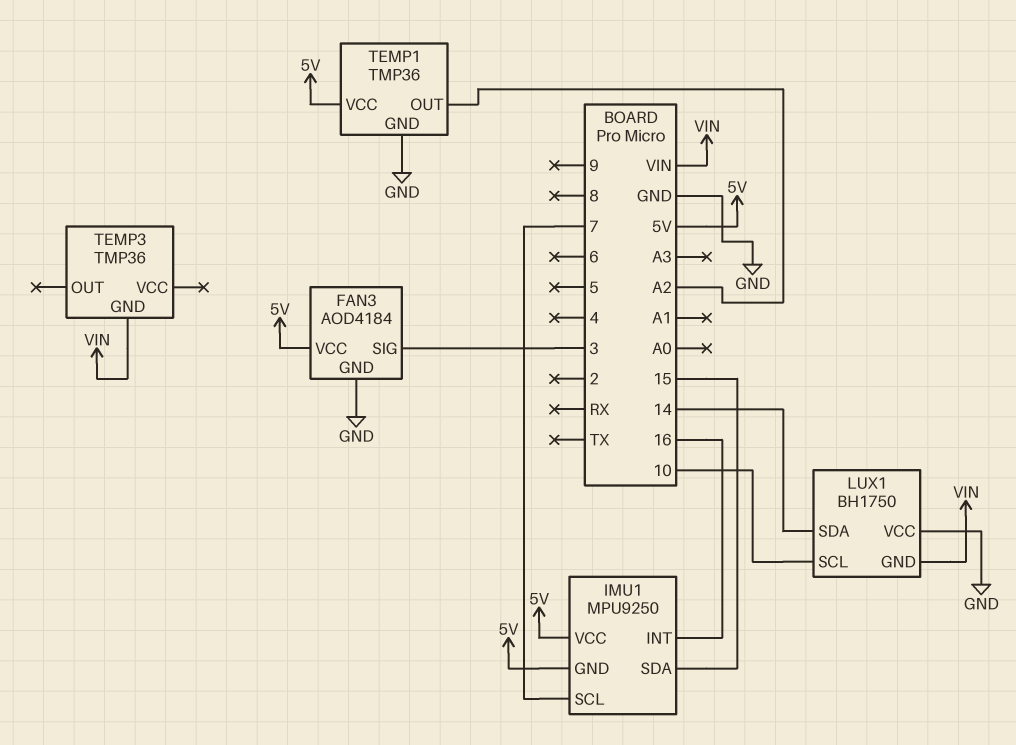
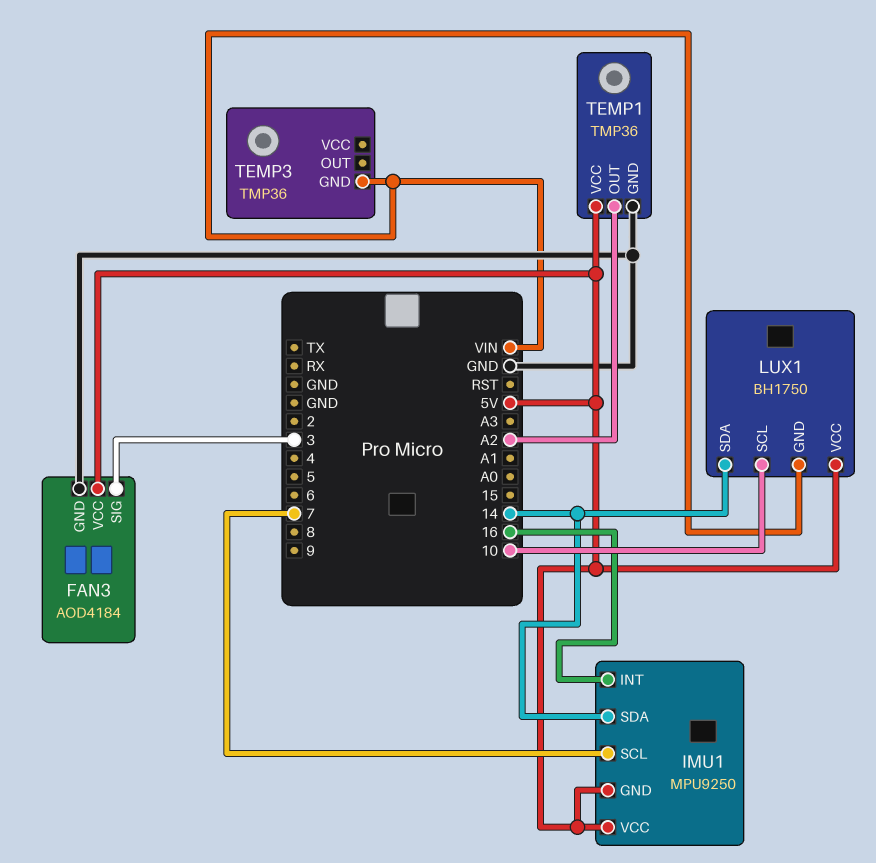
IMU1 pin SDA: 15 -> 14
LUX1 pin VCC: GND -> 5V

